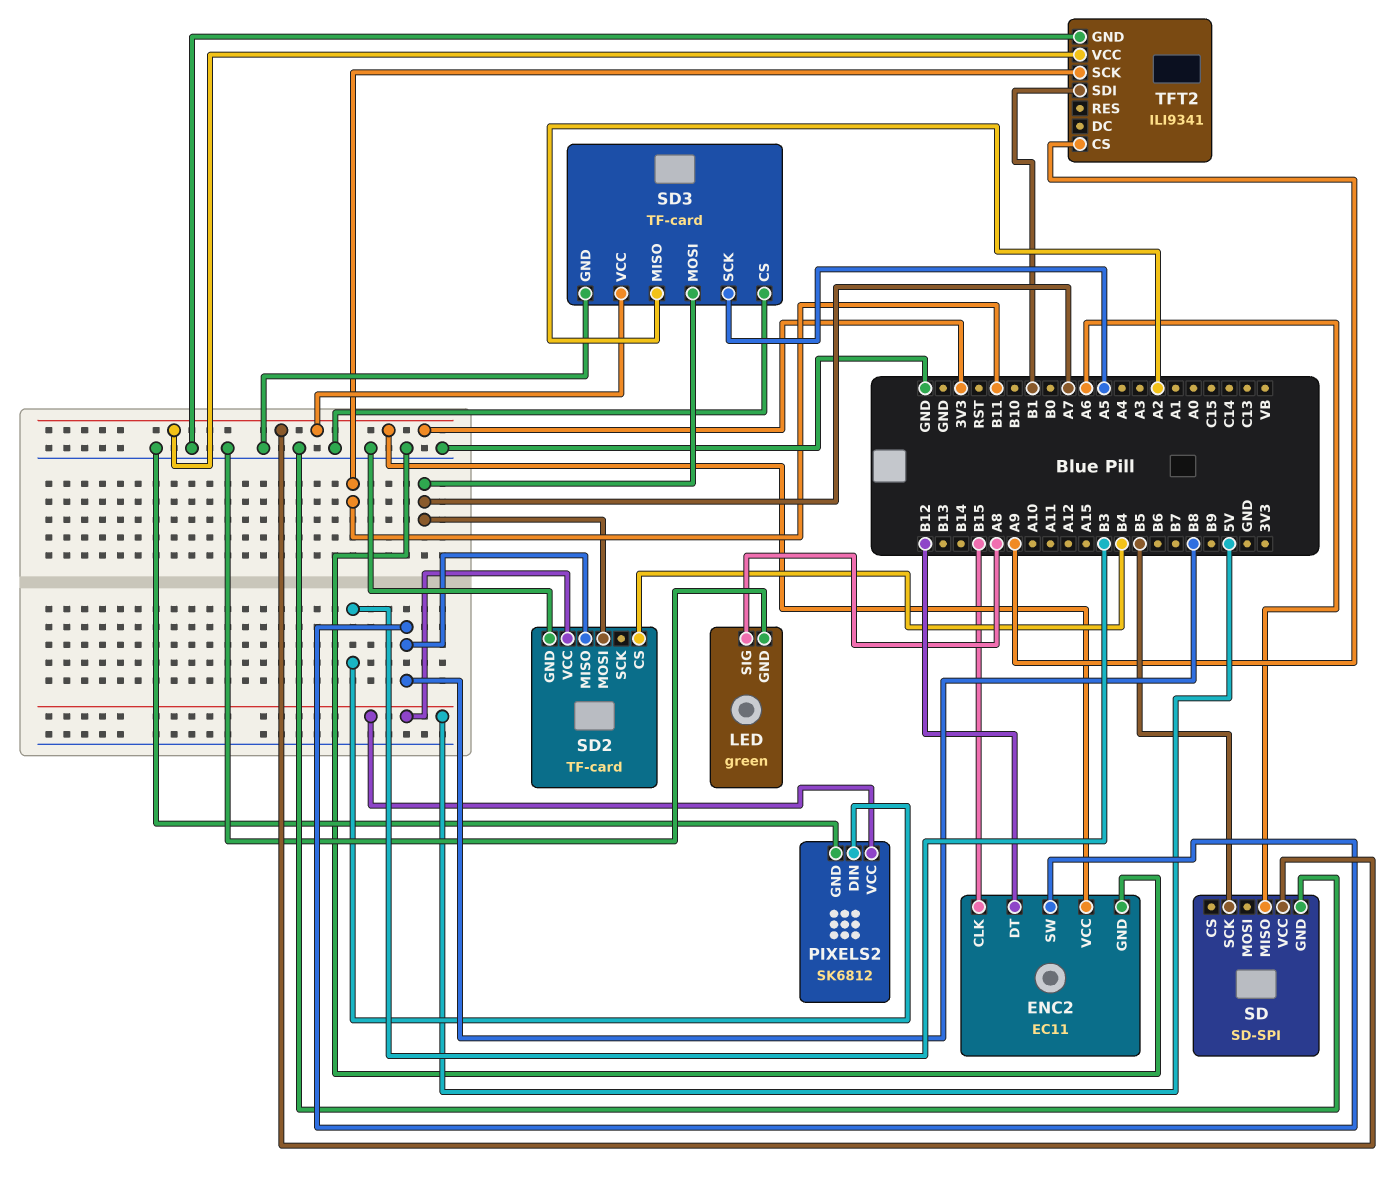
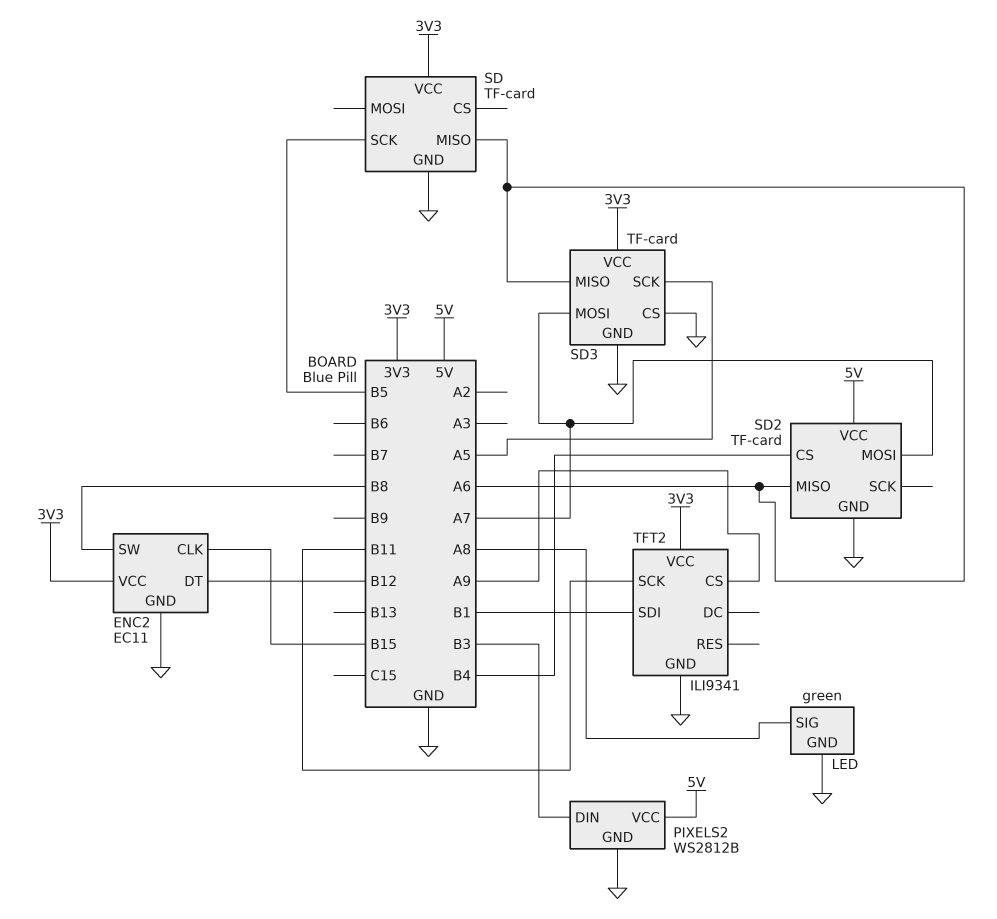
PIXELS2: SK6812 -> WS2812B
SD: SD-SPI -> TF-card
SD2 pin MISO: B8 -> A6
SD3 pin MISO: A2 -> A6

